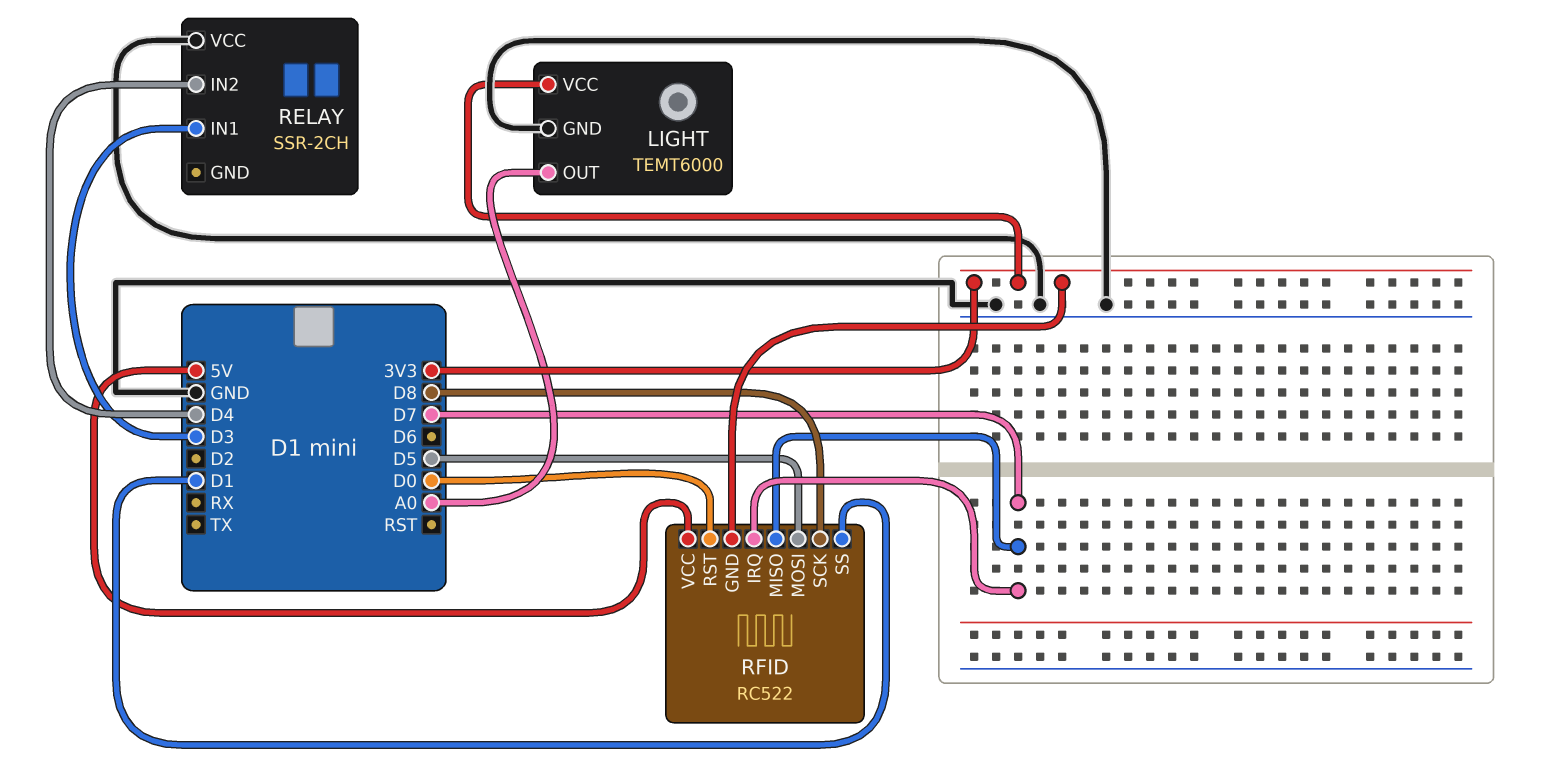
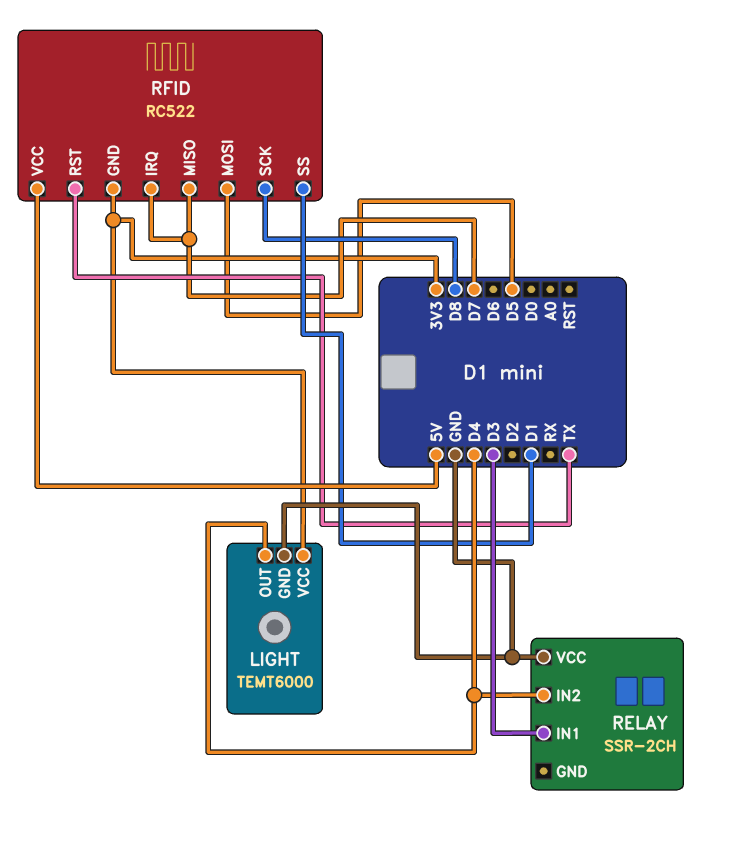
LIGHT pin OUT: A0 -> D4
RFID pin RST: D0 -> TX

